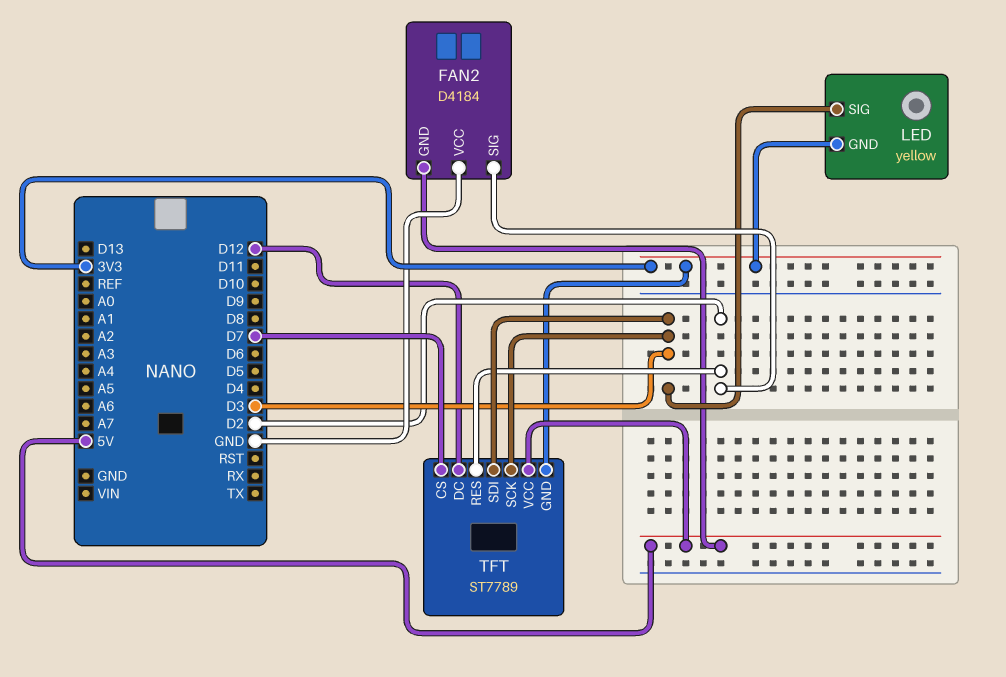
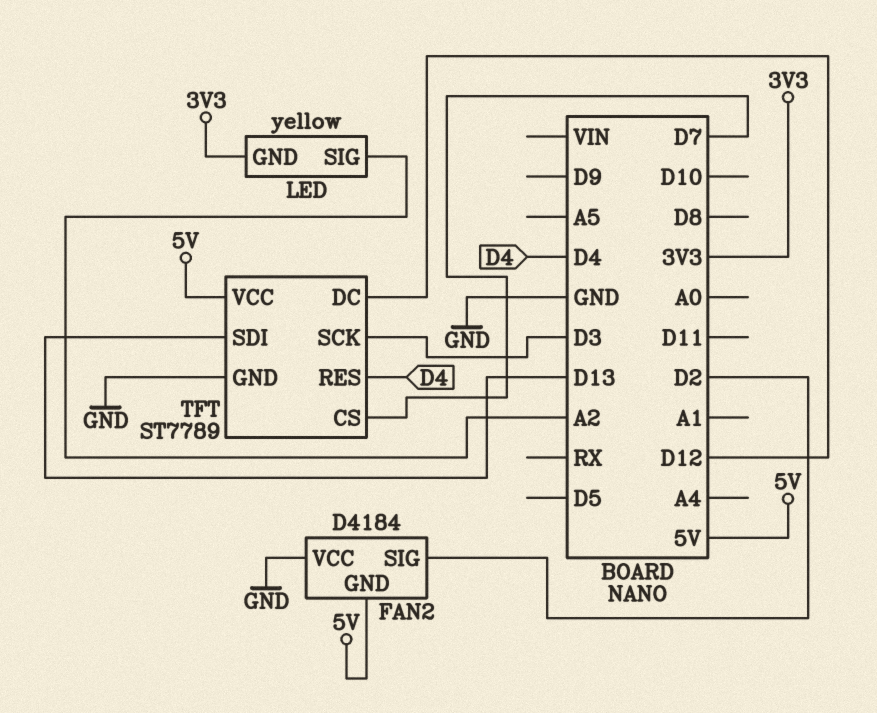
LED pin SIG: D3 -> A2
TFT pin GND: 3V3 -> GND
TFT pin RES: D2 -> D4
TFT pin SDI: D3 -> D13

